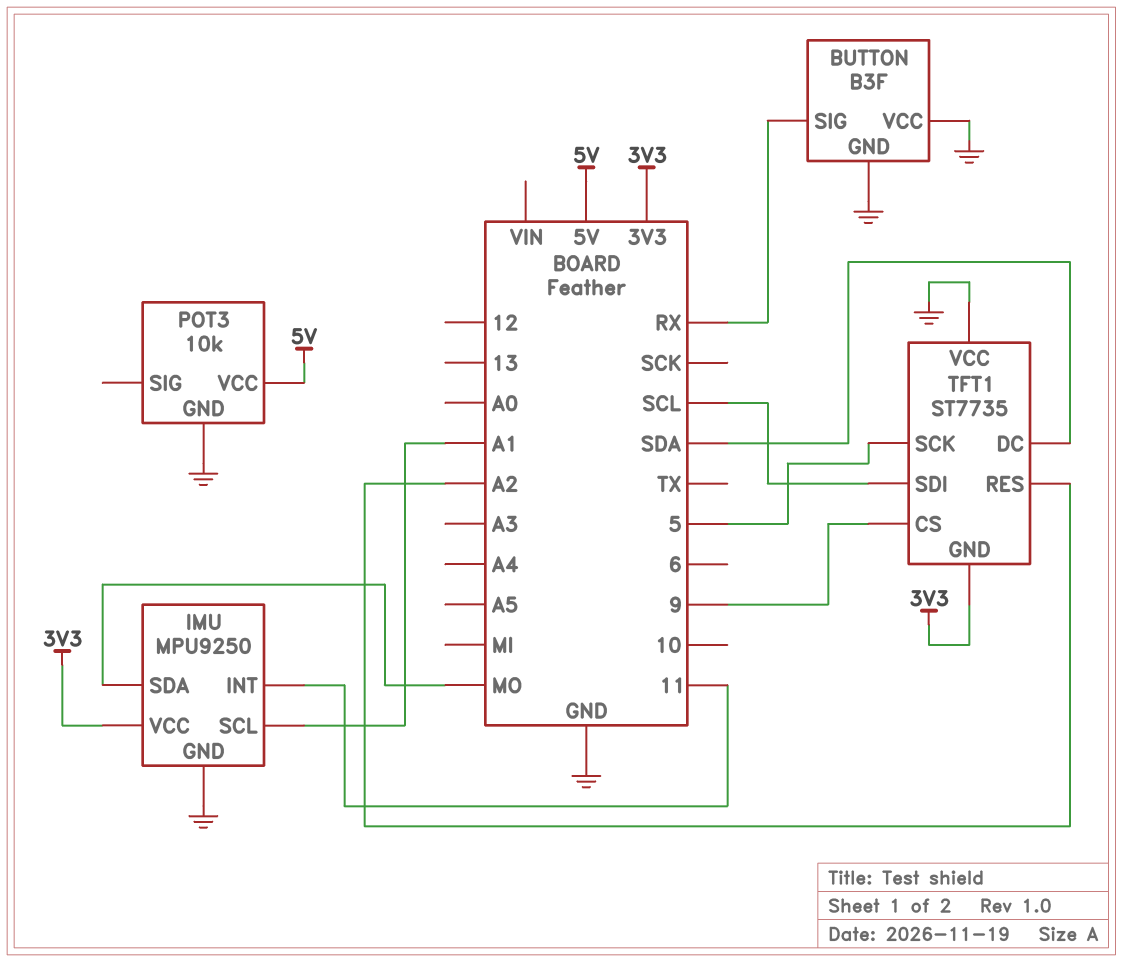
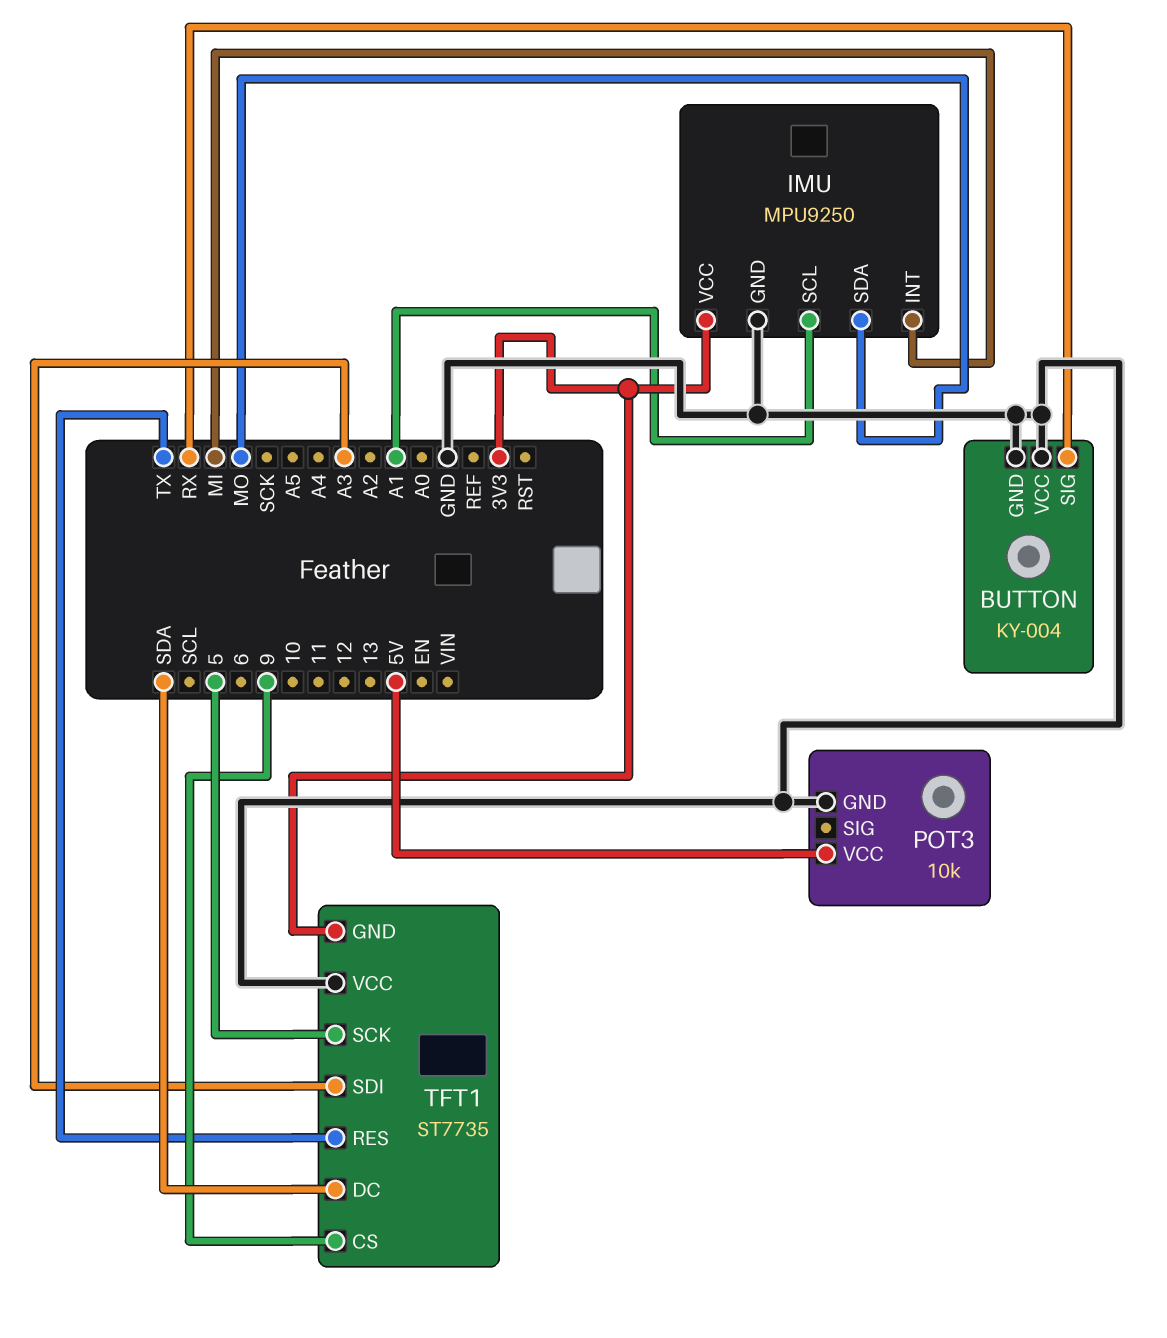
BUTTON: B3F -> KY-004
IMU pin INT: 11 -> MI
TFT1 pin RES: A2 -> TX
TFT1 pin SDI: SCL -> A3

